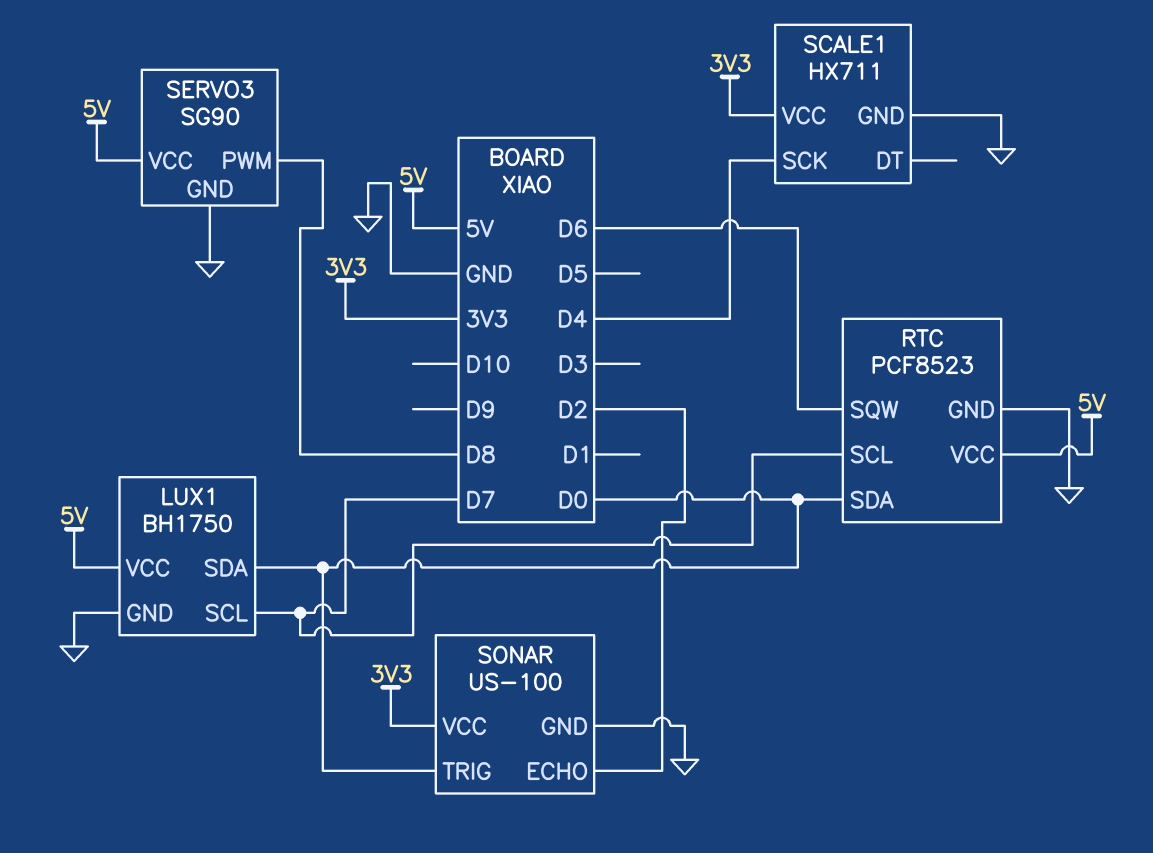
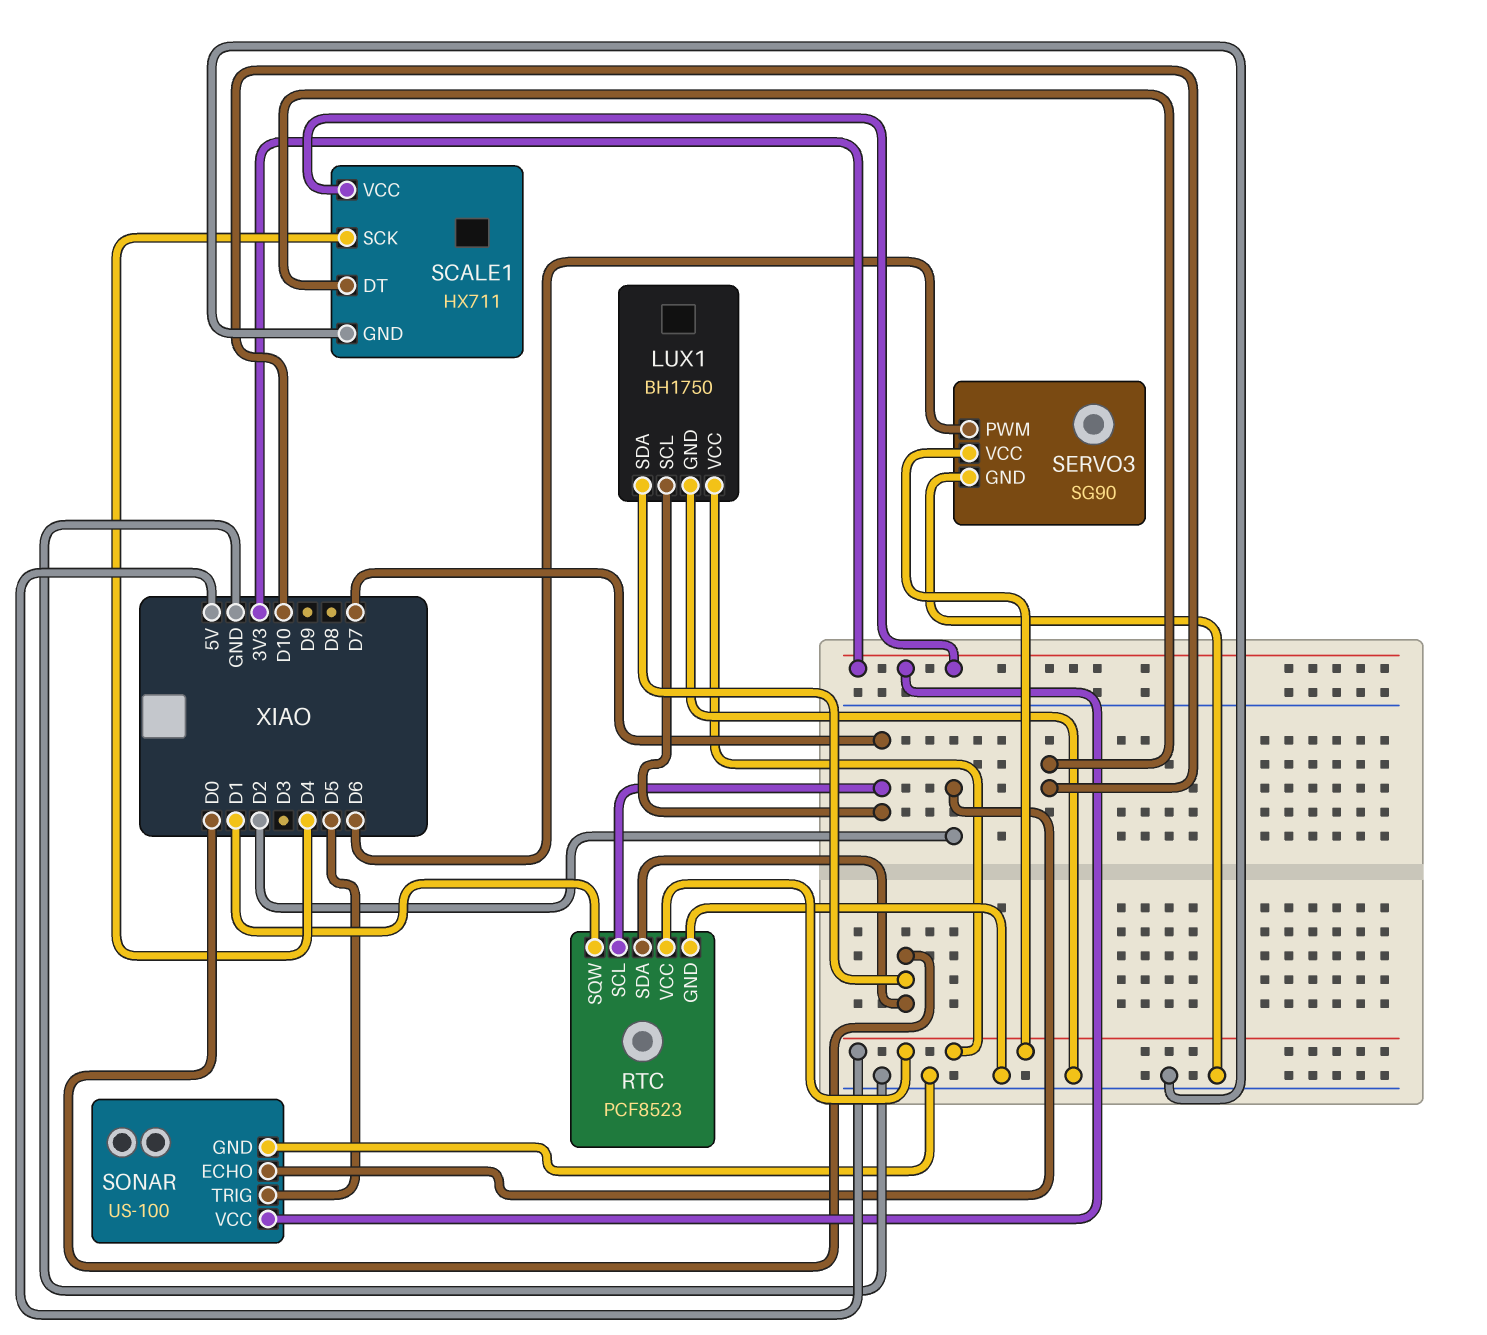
RTC pin SQW: D6 -> D1
SCALE1 pin DT: none -> D10
SERVO3 pin PWM: D8 -> D6
SONAR pin TRIG: D0 -> D5

